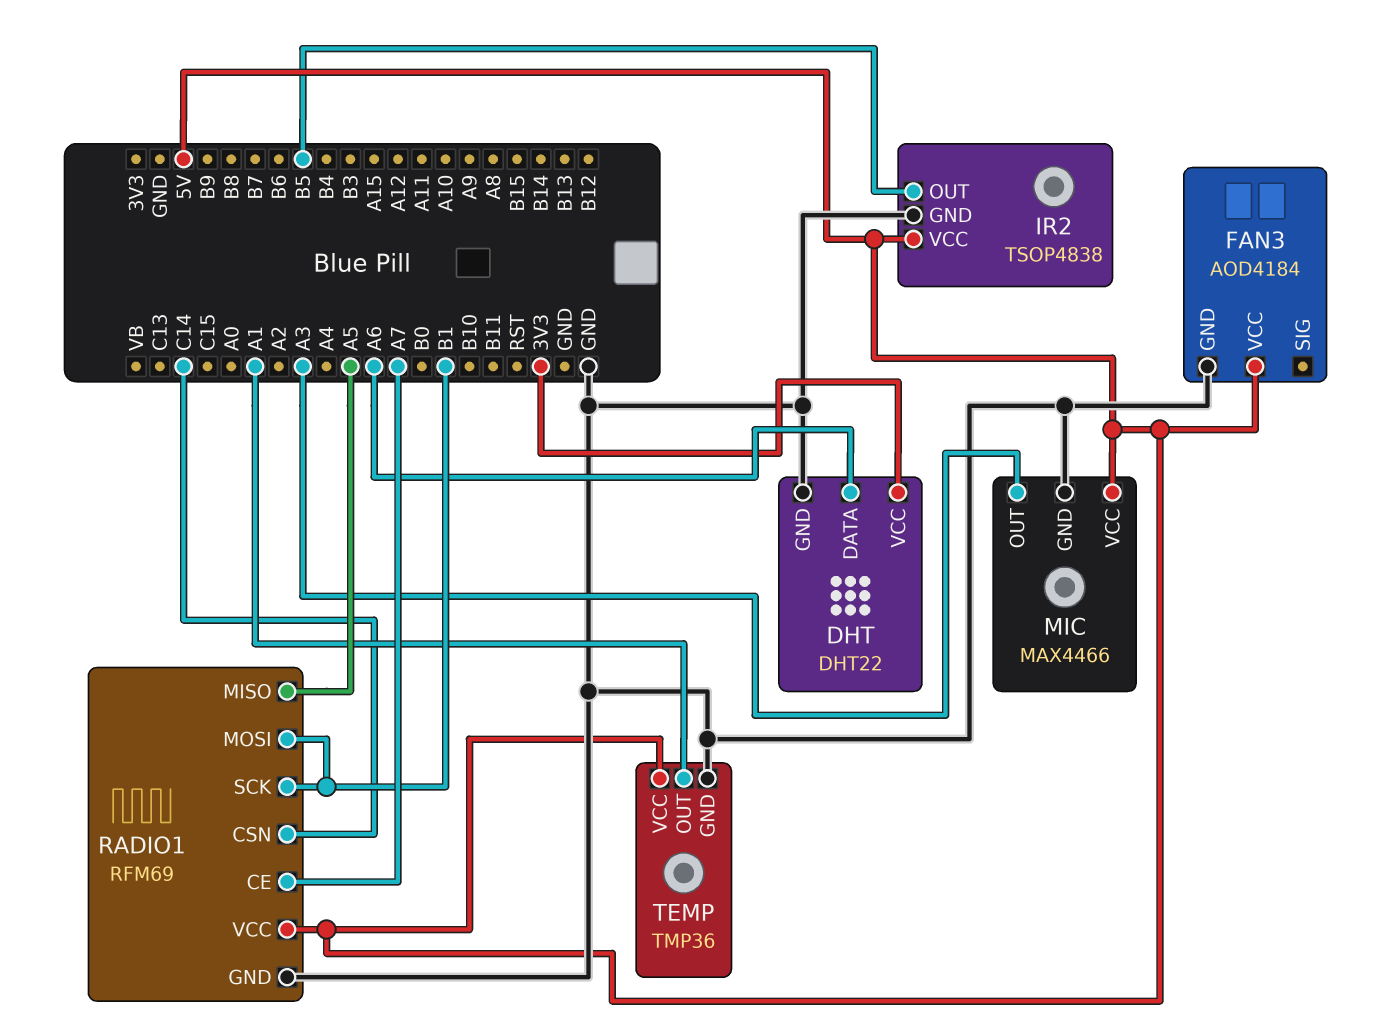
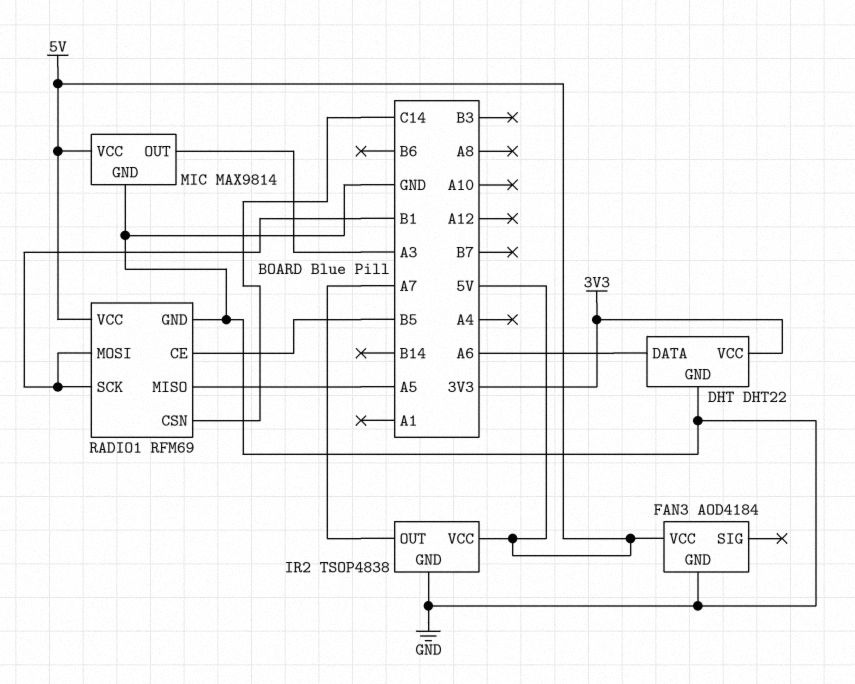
IR2 pin OUT: B5 -> A7
MIC: MAX4466 -> MAX9814
RADIO1 pin CE: A7 -> B5
TEMP: TMP36 -> none
TEMP pin GND: GND -> none
TEMP pin OUT: A1 -> none
TEMP pin VCC: 5V -> none

